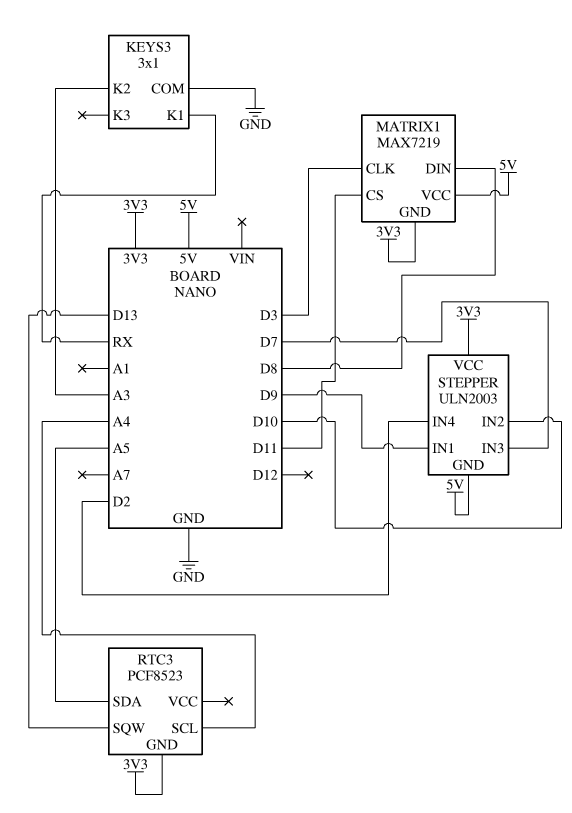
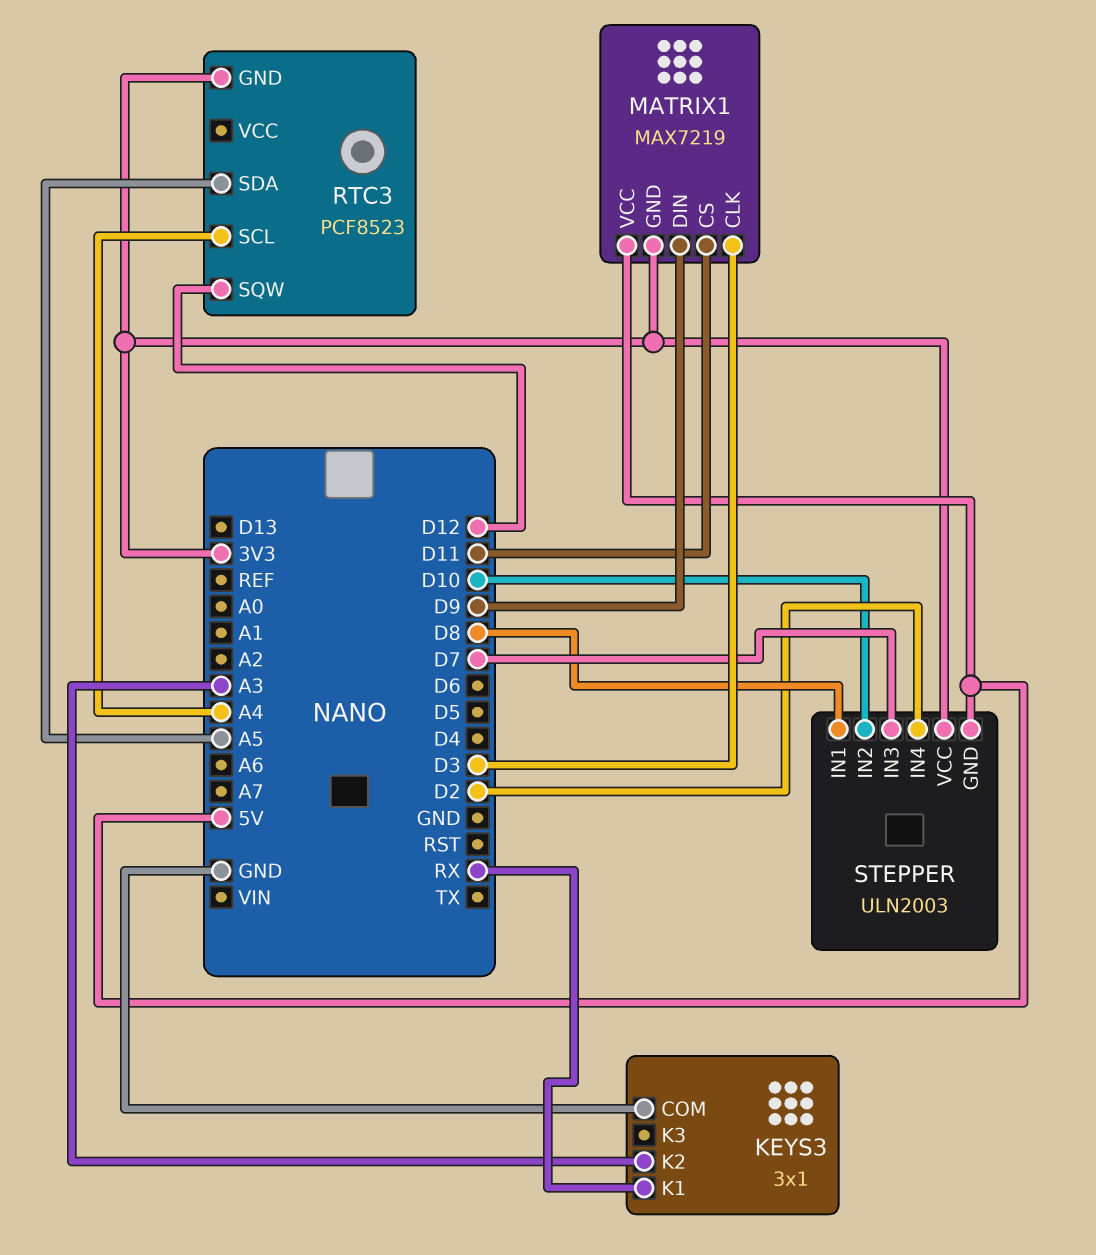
MATRIX1 pin DIN: D8 -> D9
RTC3 pin SQW: D13 -> D12
STEPPER pin IN1: D9 -> D8

